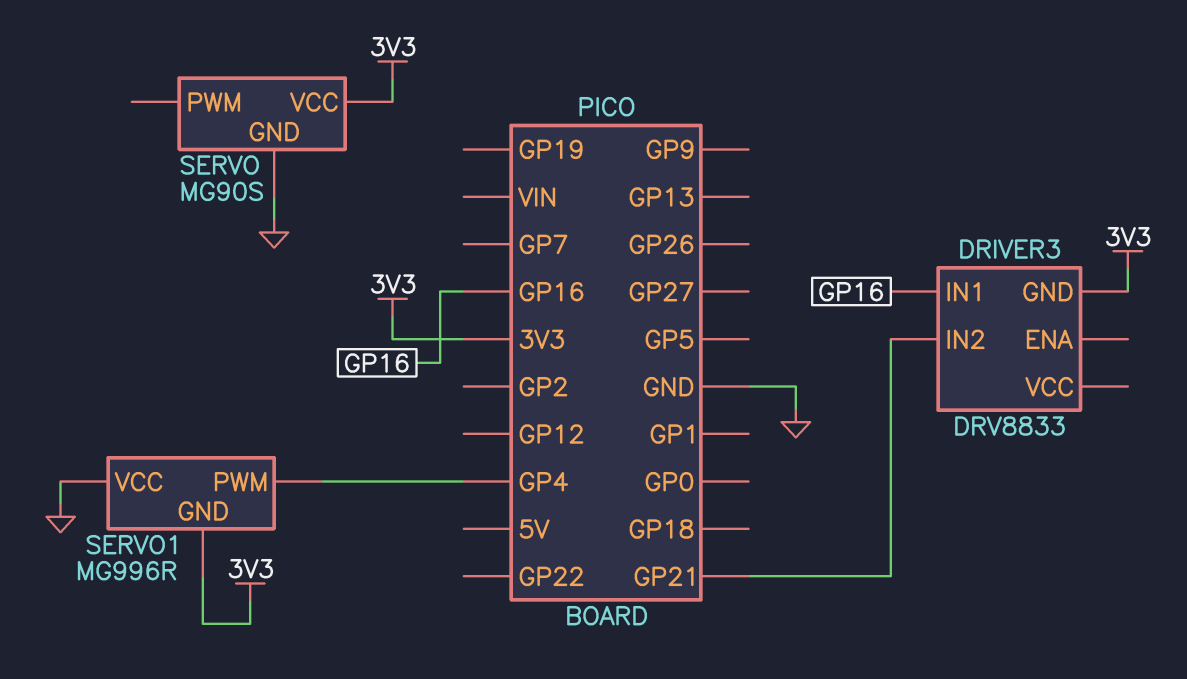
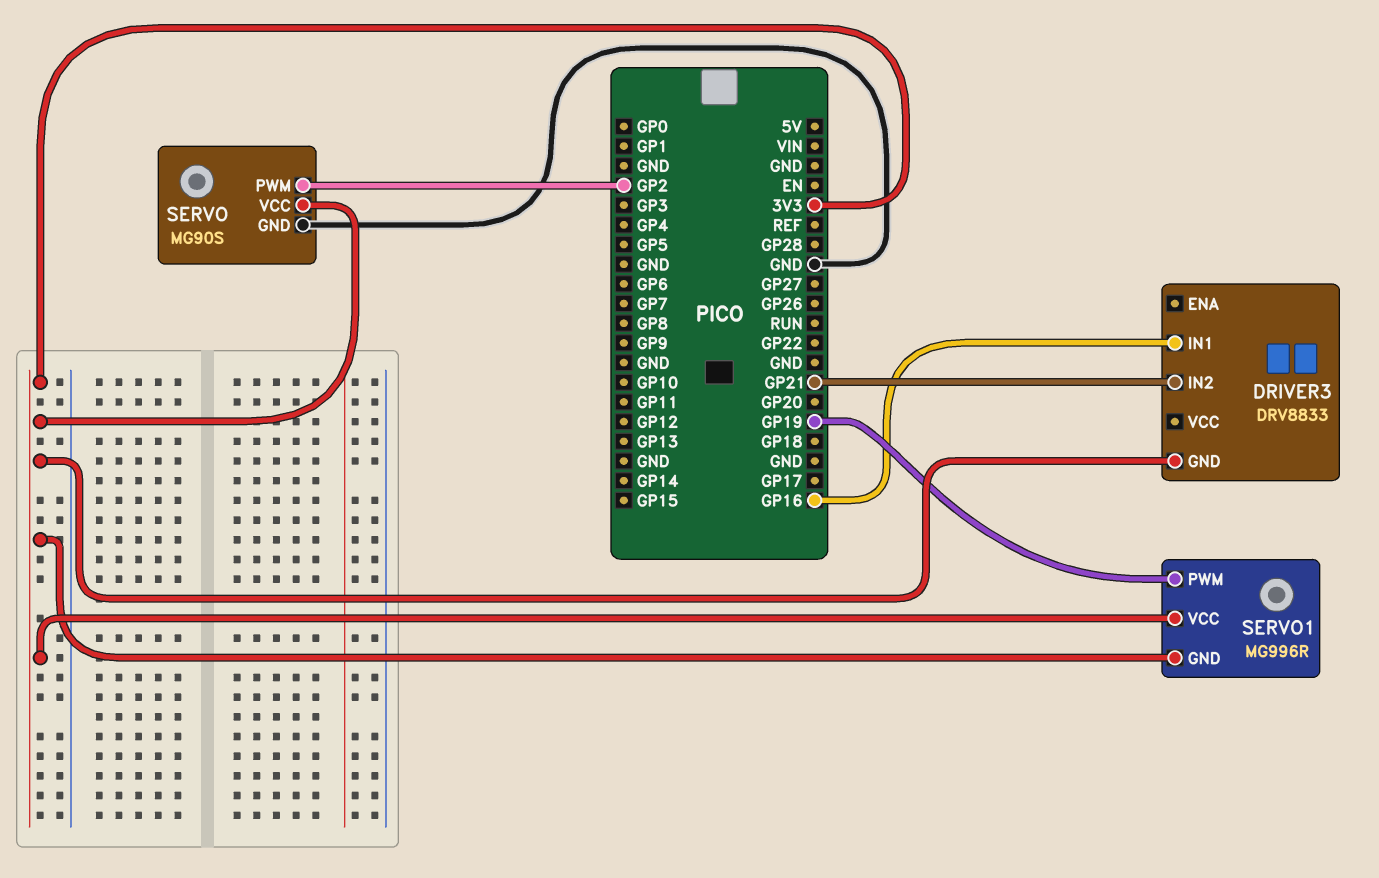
SERVO pin PWM: none -> GP2
SERVO1 pin PWM: GP4 -> GP19
SERVO1 pin VCC: GND -> 3V3

